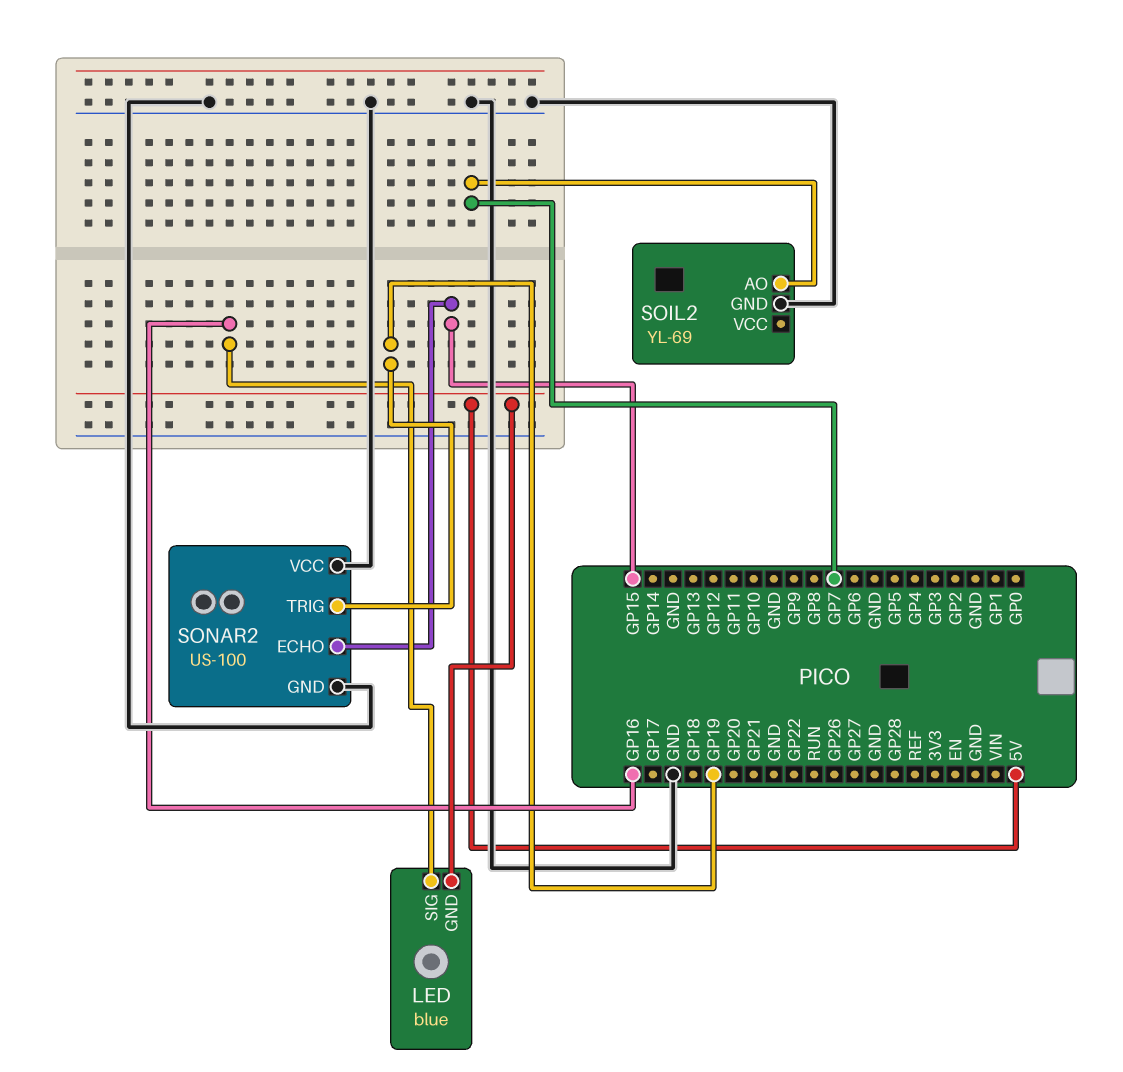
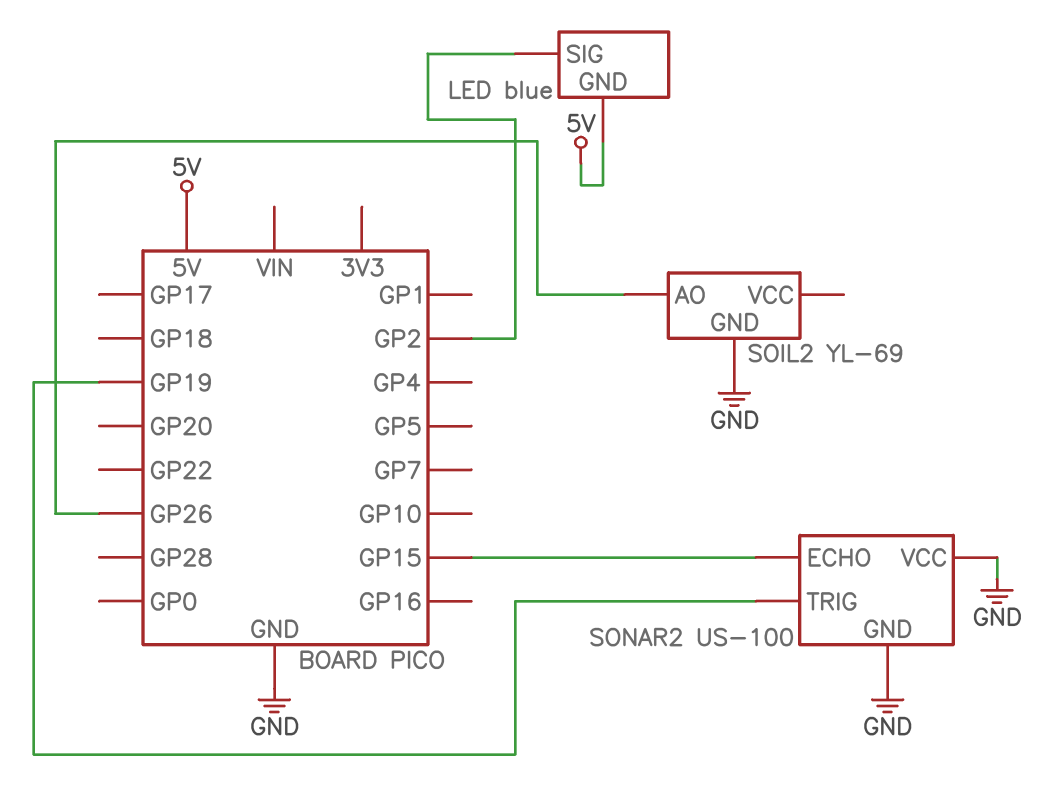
LED pin SIG: GP16 -> GP2
SOIL2 pin AO: GP7 -> GP26

